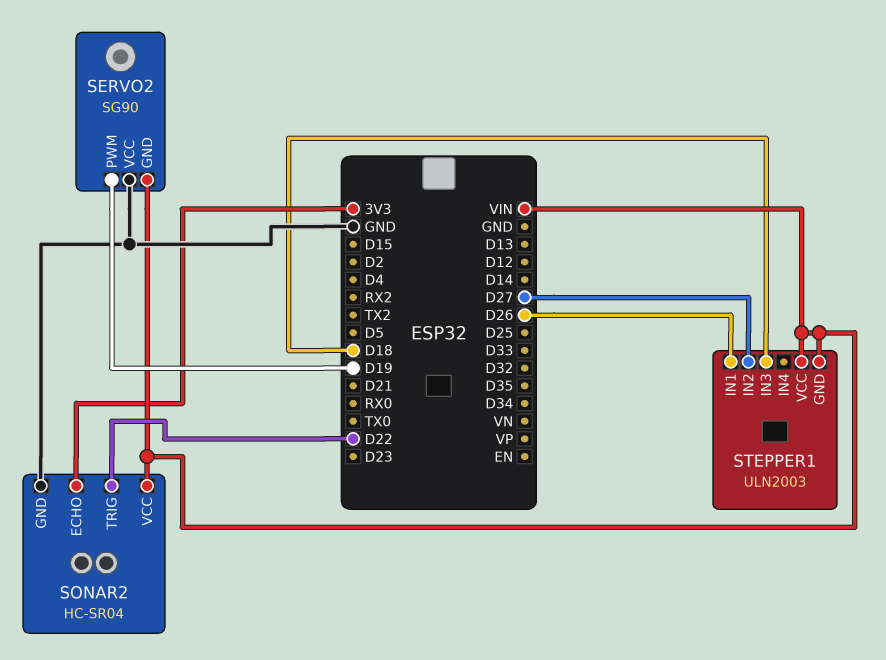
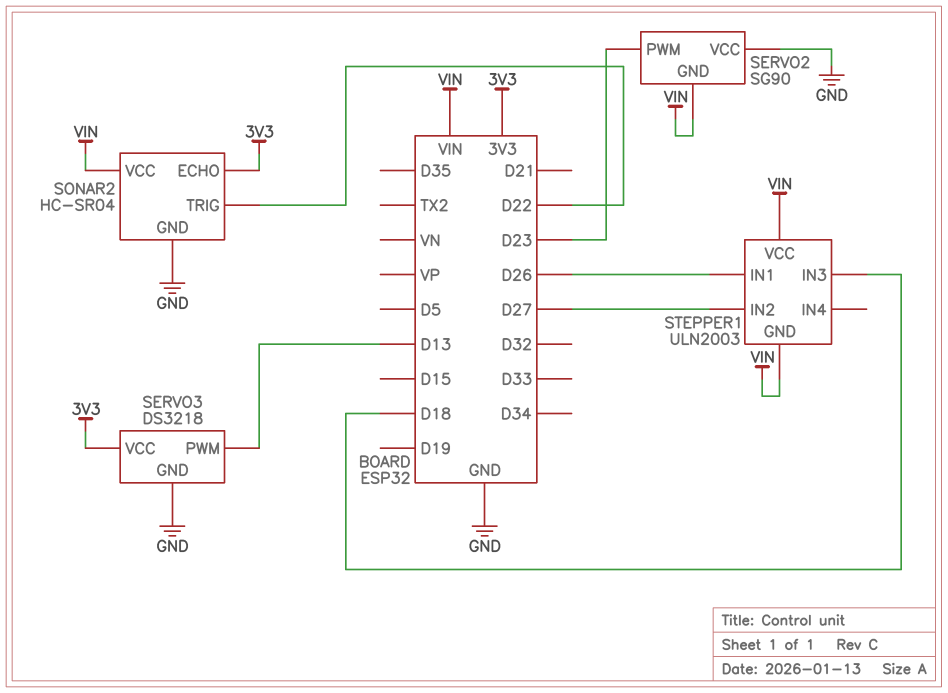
SERVO2 pin PWM: D19 -> D23
SERVO3: none -> DS3218
SERVO3 pin GND: none -> GND
SERVO3 pin PWM: none -> D13
SERVO3 pin VCC: none -> 3V3

